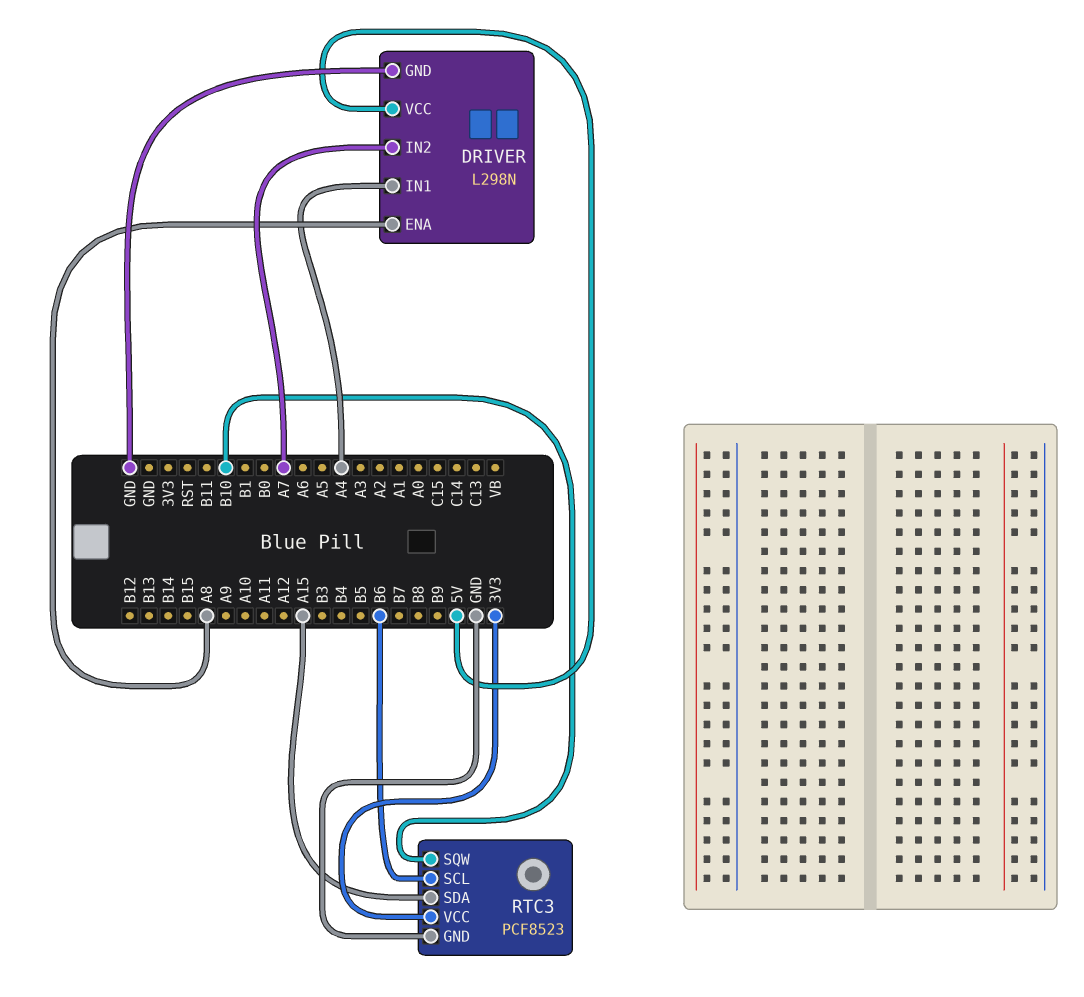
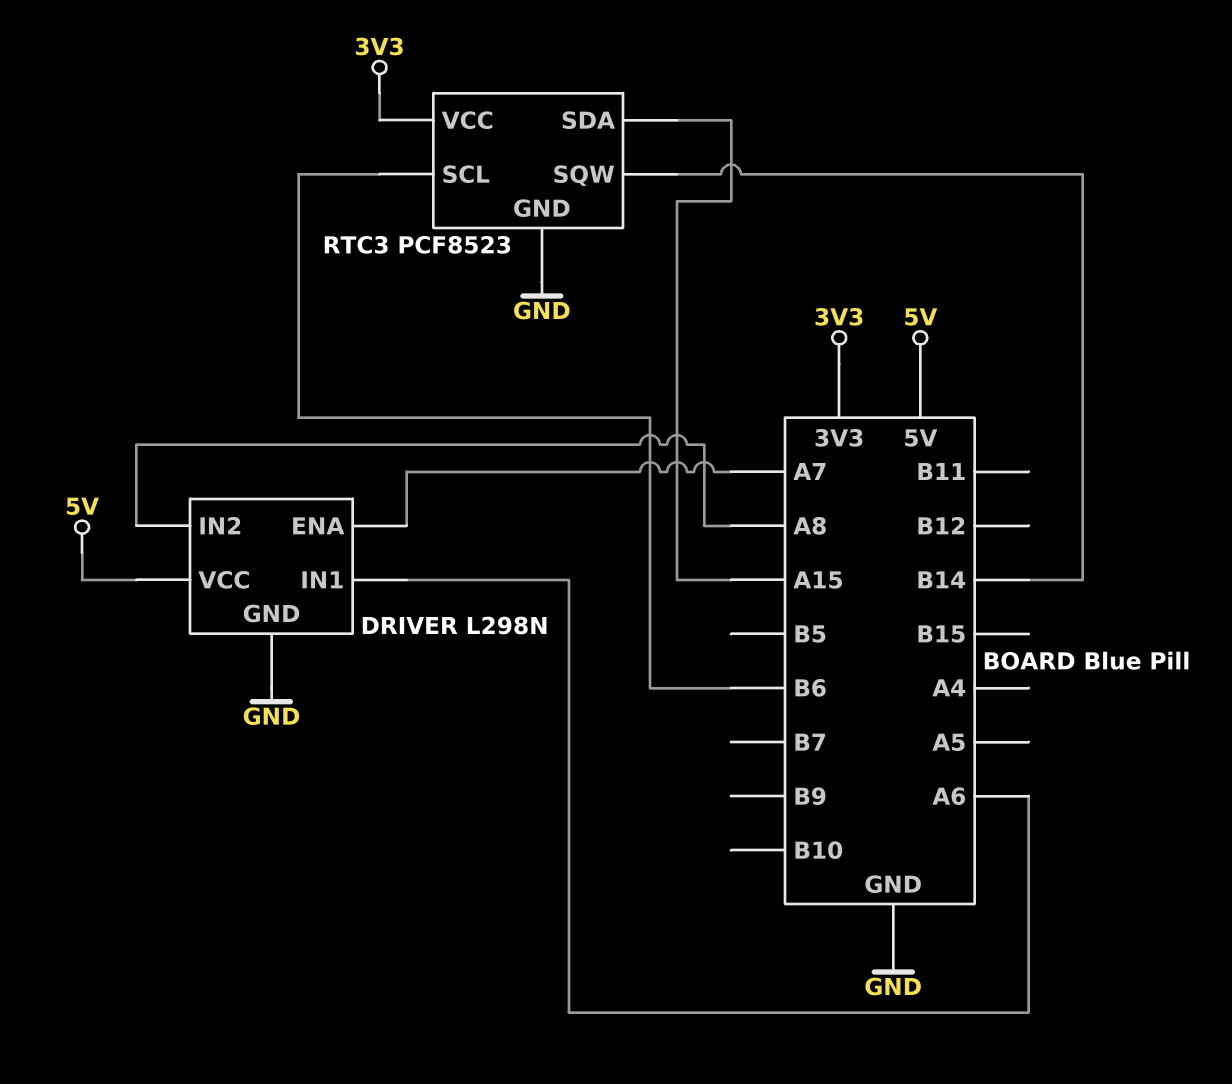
DRIVER pin ENA: A8 -> A7
DRIVER pin IN1: A4 -> A6
DRIVER pin IN2: A7 -> A8
RTC3 pin SQW: B10 -> B14

